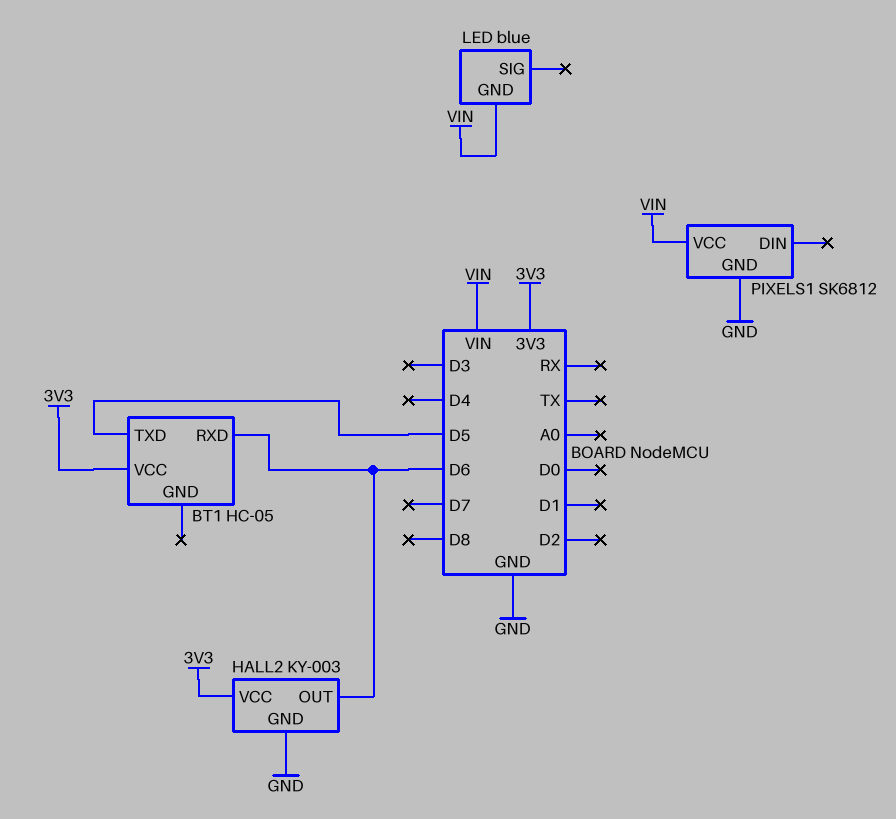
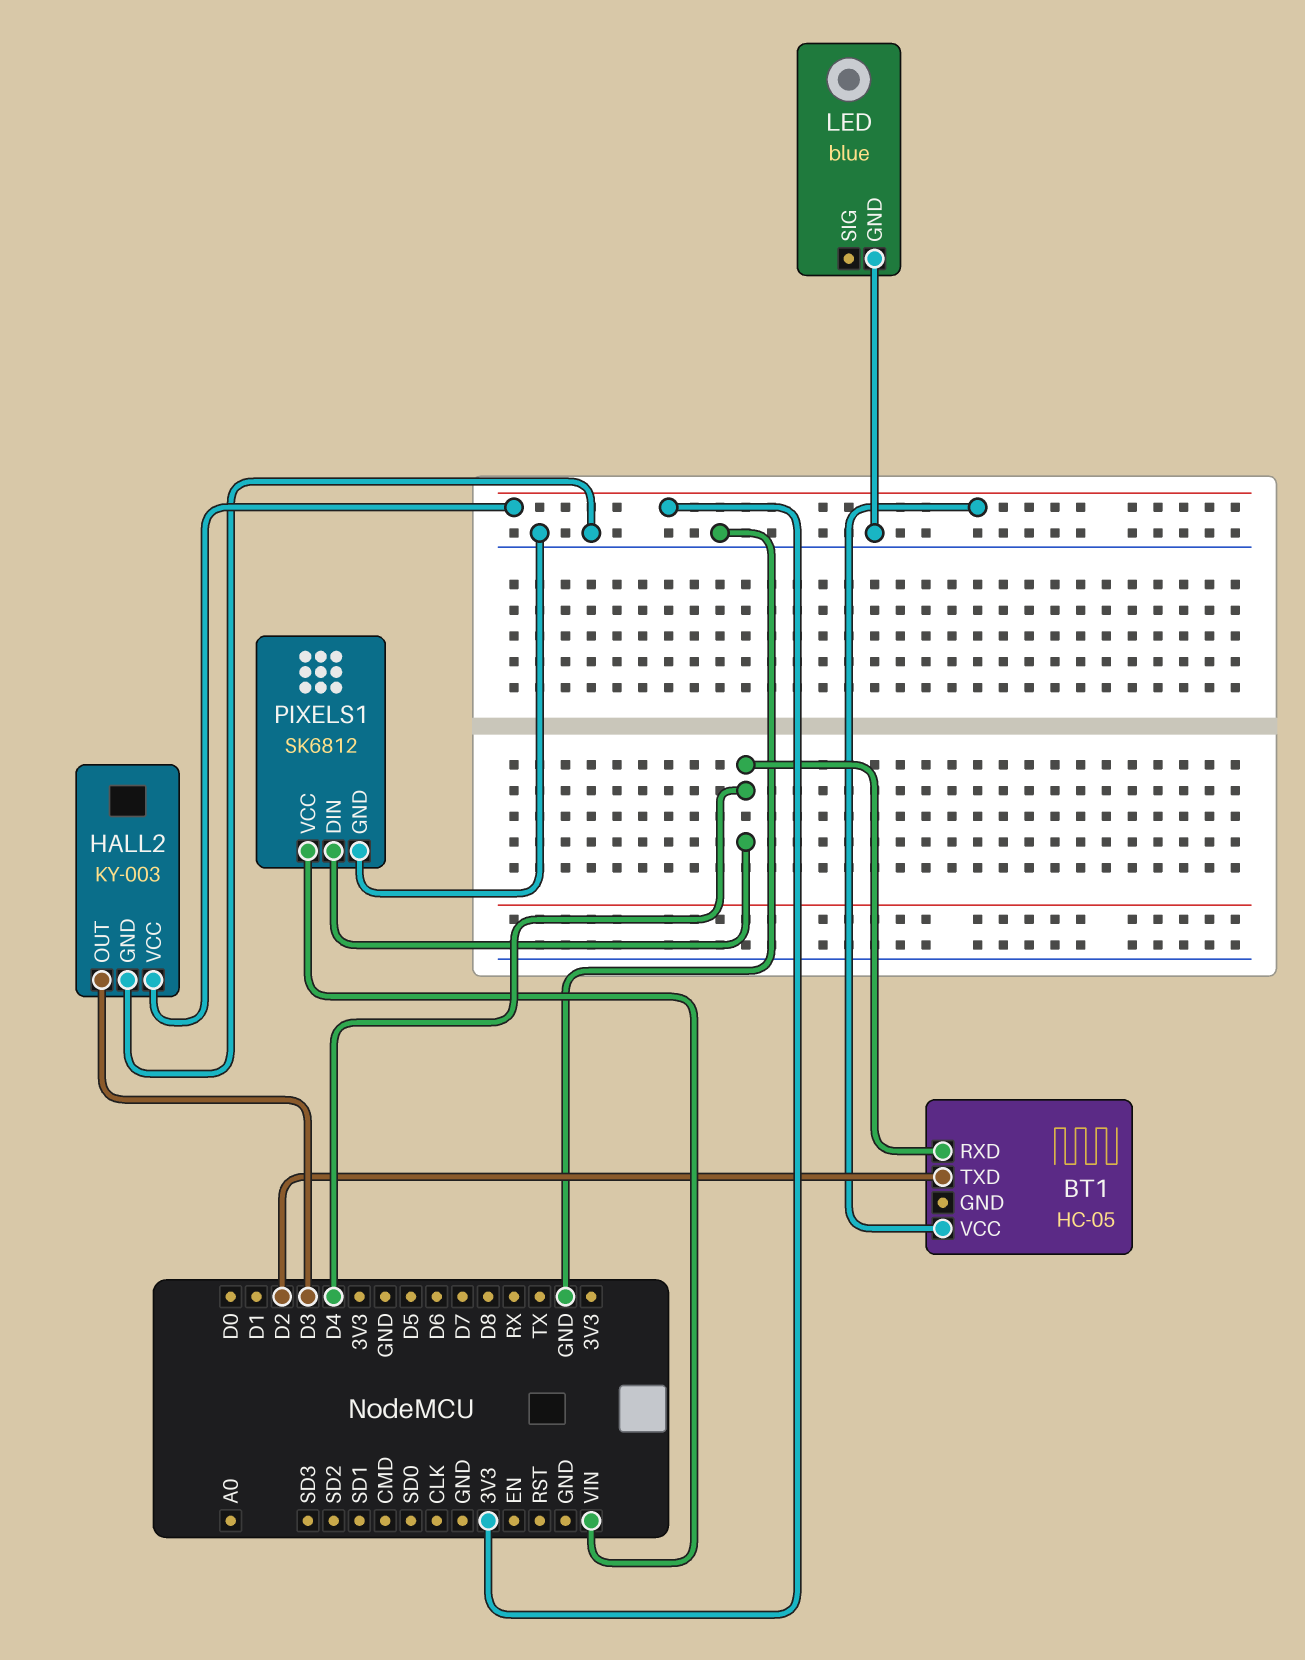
BT1 pin RXD: D6 -> D4
BT1 pin TXD: D5 -> D2
HALL2 pin OUT: D6 -> D3
LED pin GND: VIN -> GND
PIXELS1 pin DIN: none -> D4

